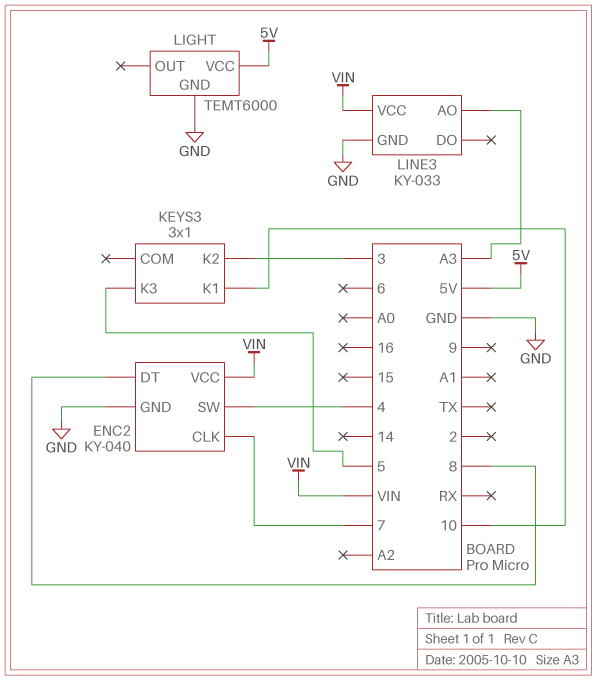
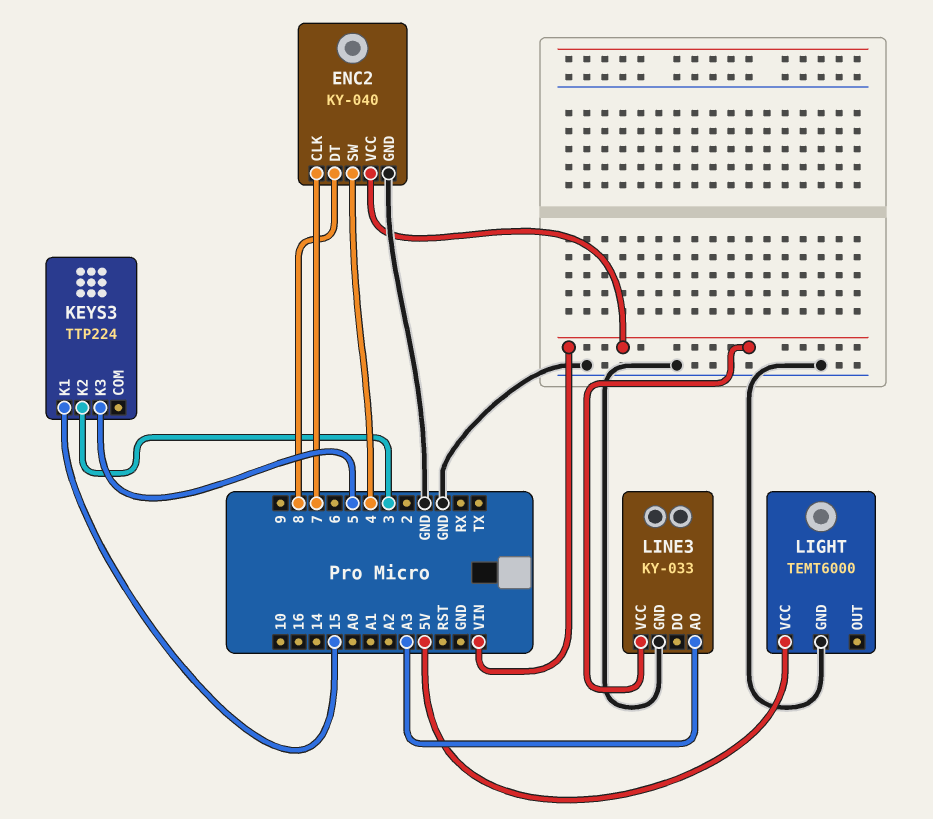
KEYS3: 3x1 -> TTP224
KEYS3 pin K1: 10 -> 15

